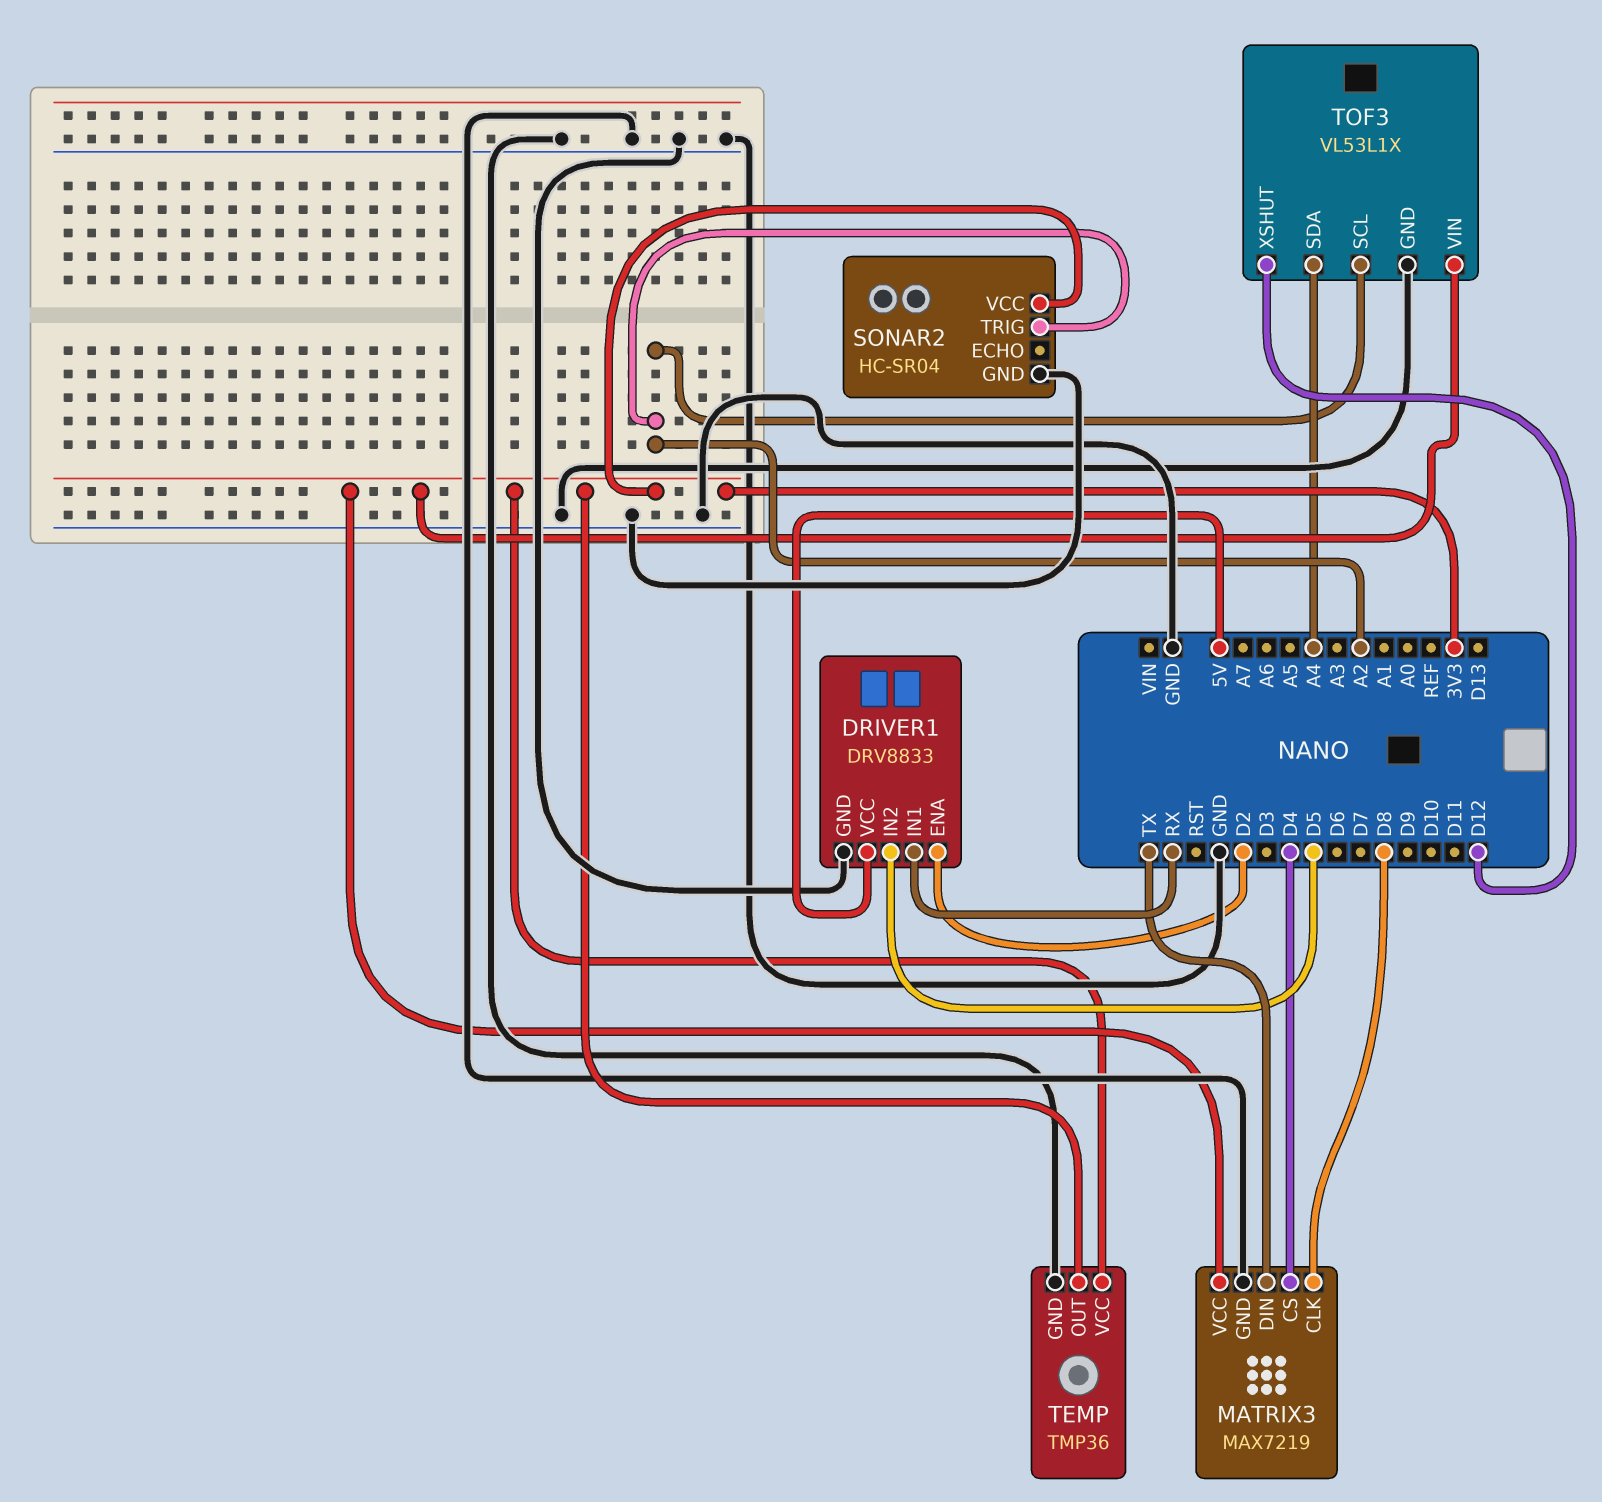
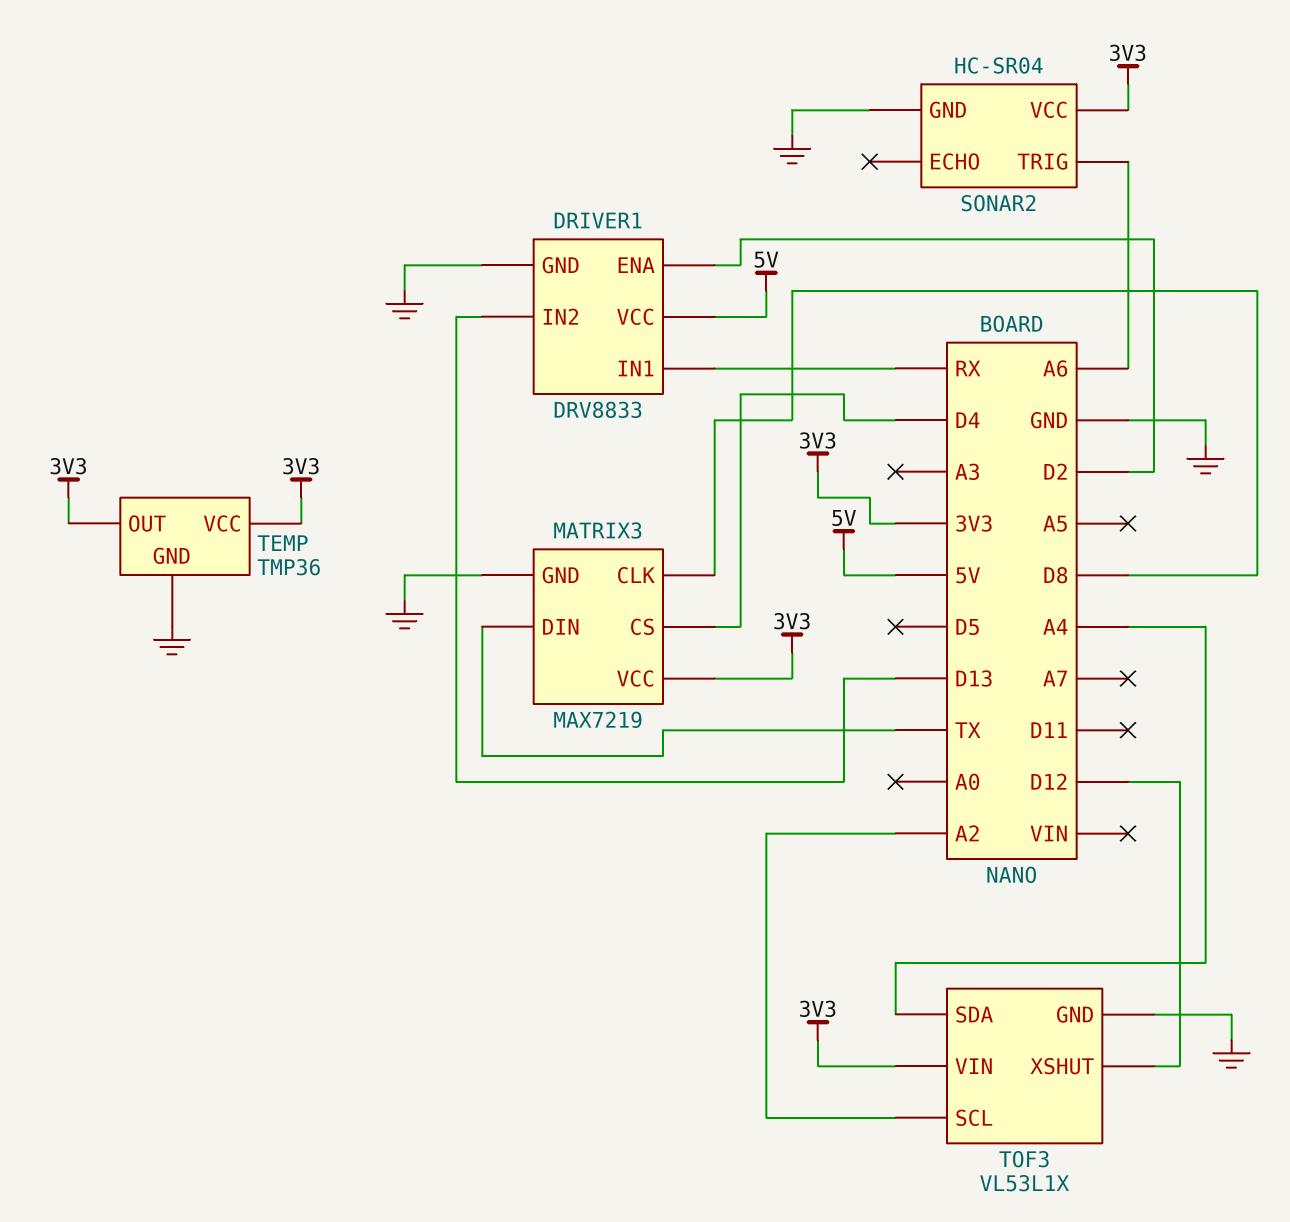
DRIVER1 pin IN2: D5 -> D13
SONAR2 pin TRIG: A2 -> A6

